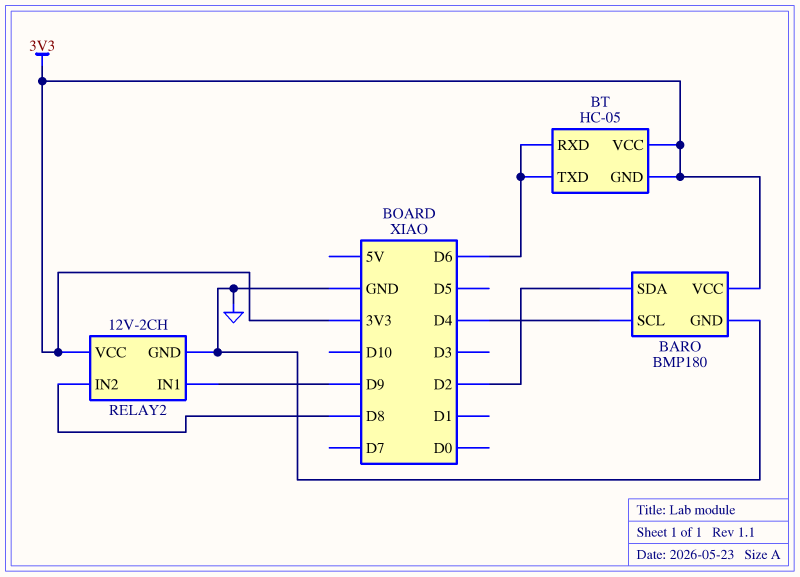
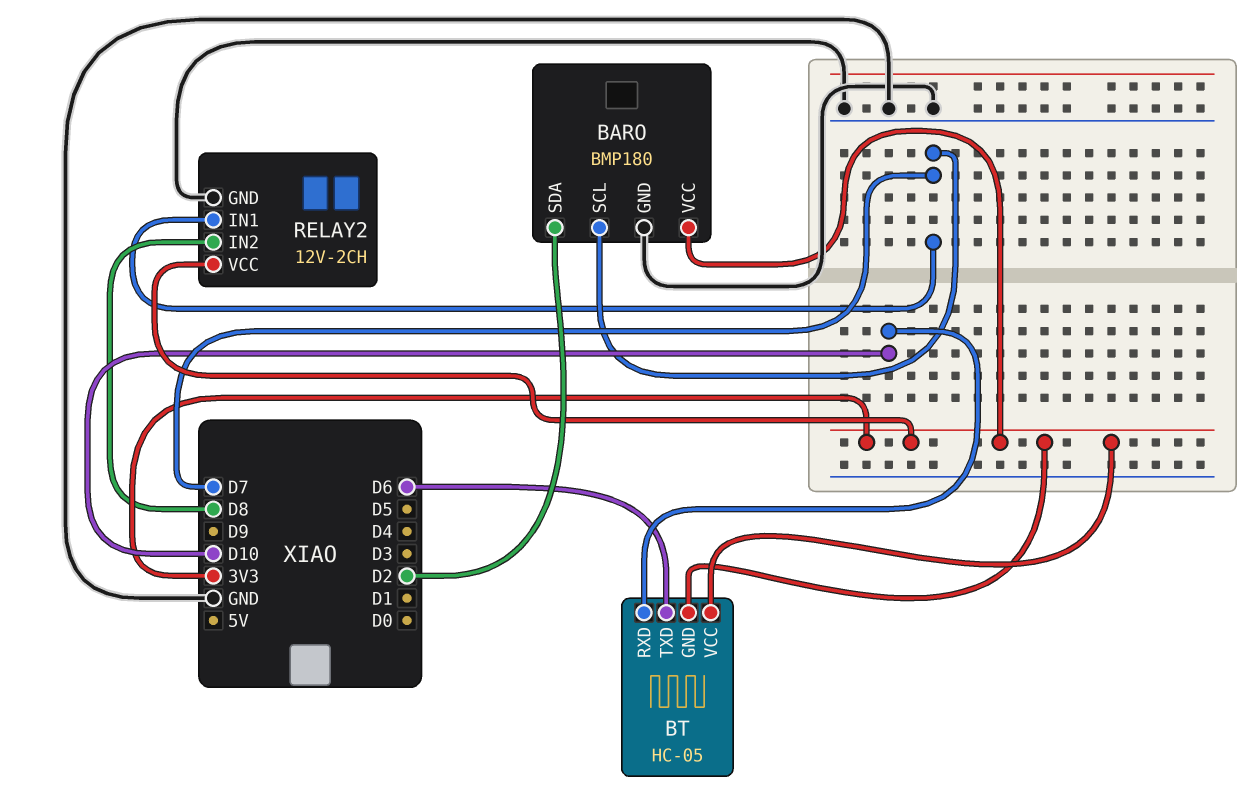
BARO pin SCL: D4 -> D7
BT pin RXD: D6 -> D10
RELAY2 pin IN1: D9 -> D7

